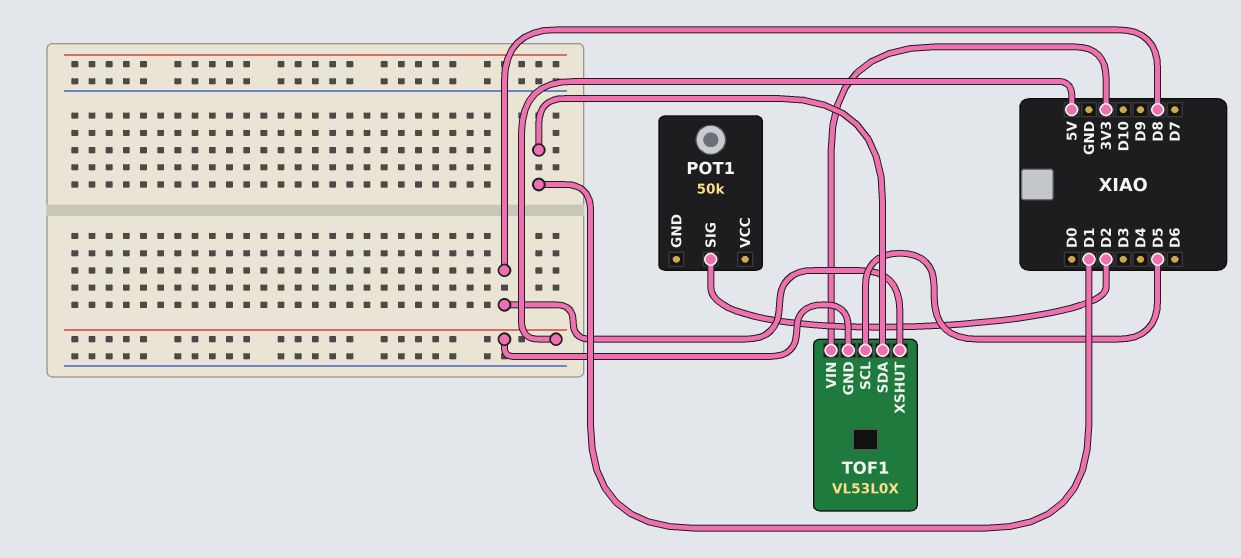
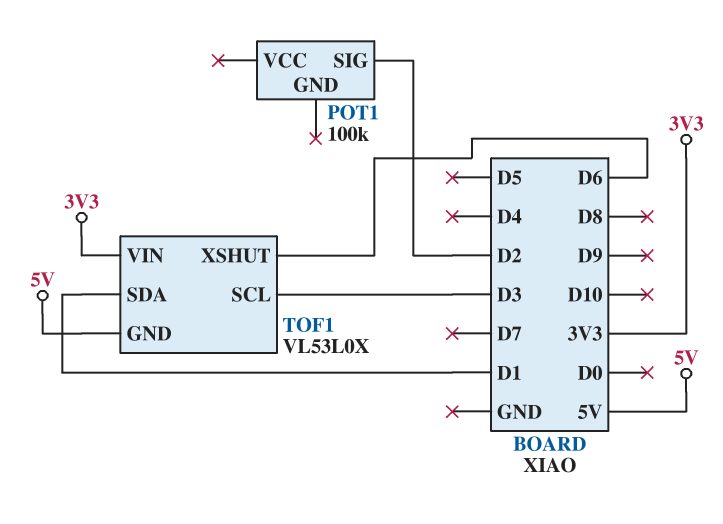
POT1: 50k -> 100k
TOF1 pin SCL: D5 -> D3
TOF1 pin XSHUT: D8 -> D6

